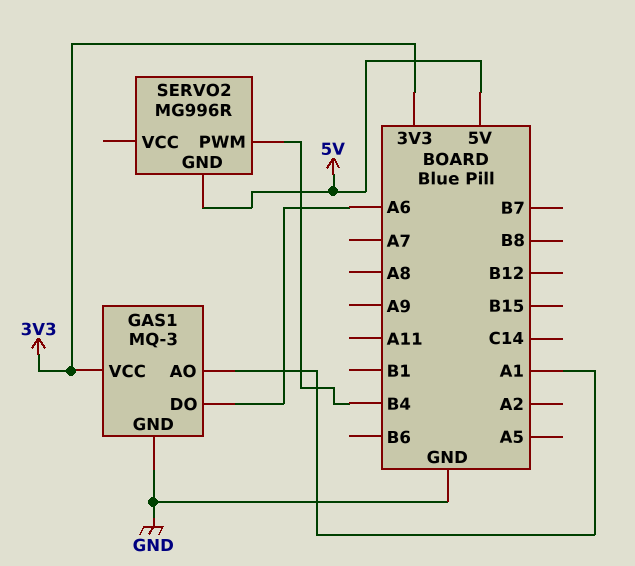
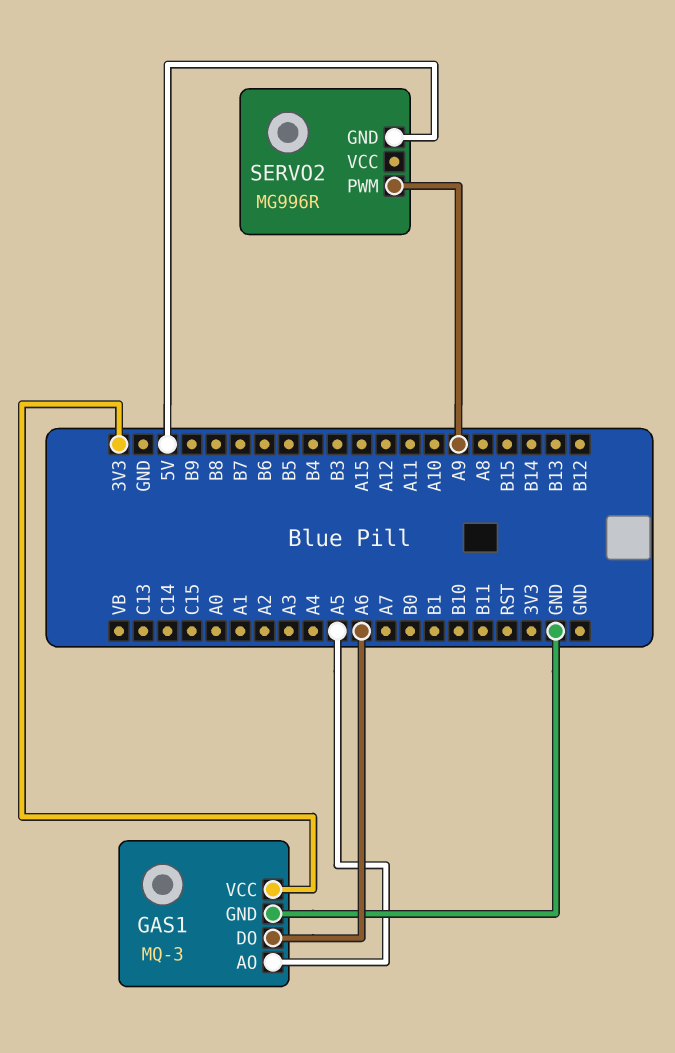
GAS1 pin AO: A1 -> A5
SERVO2 pin PWM: B4 -> A9

